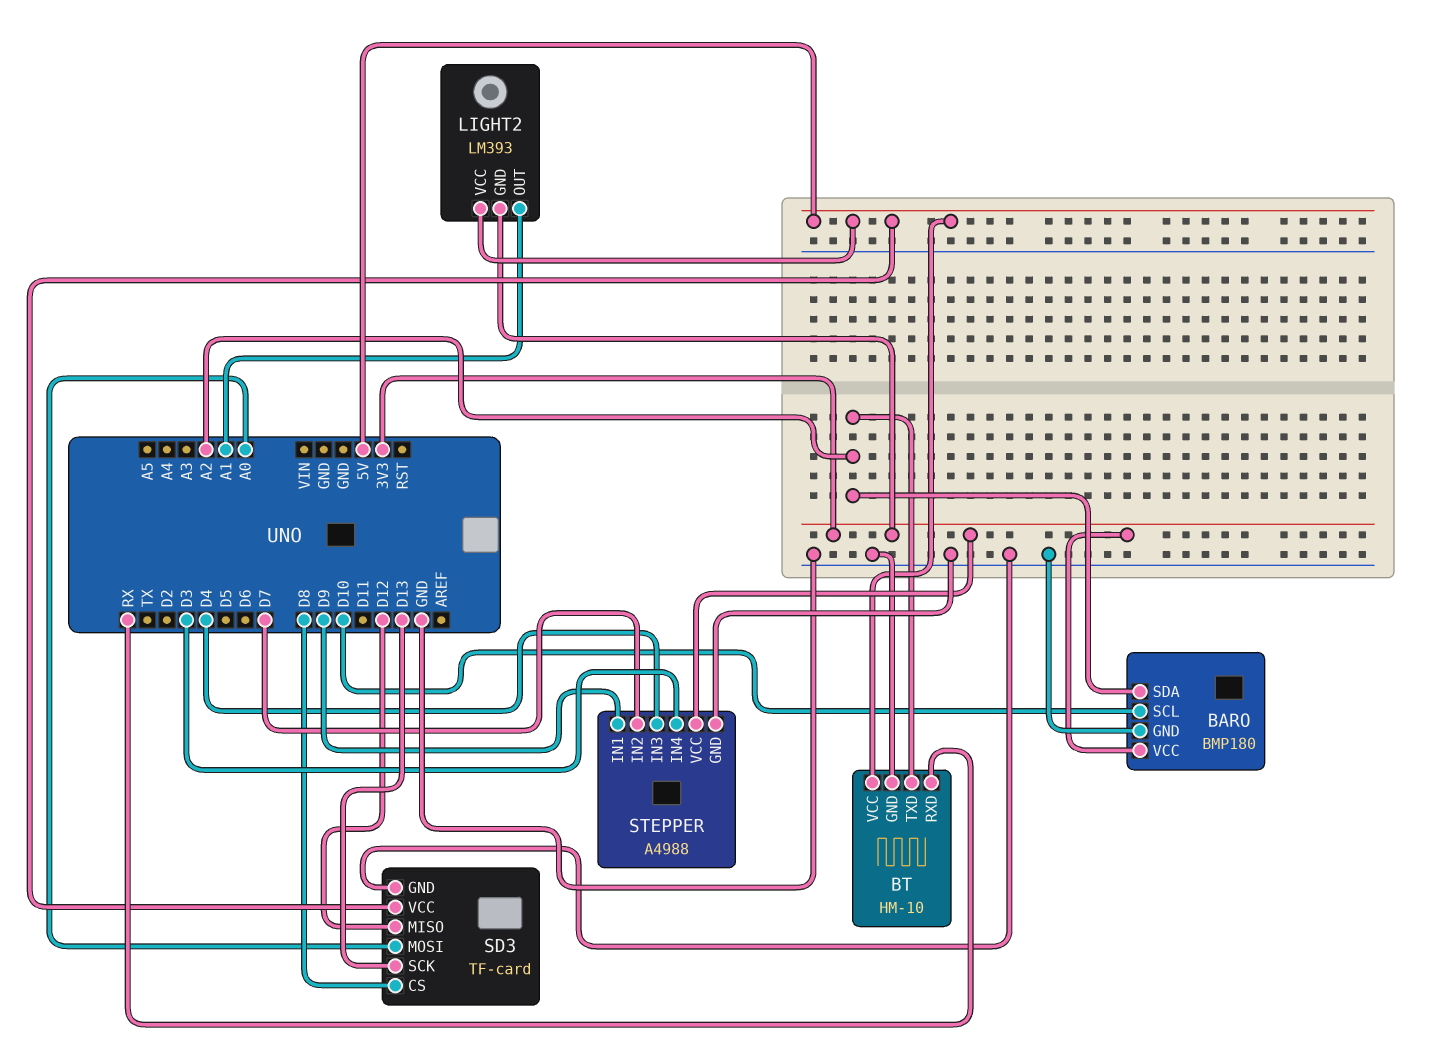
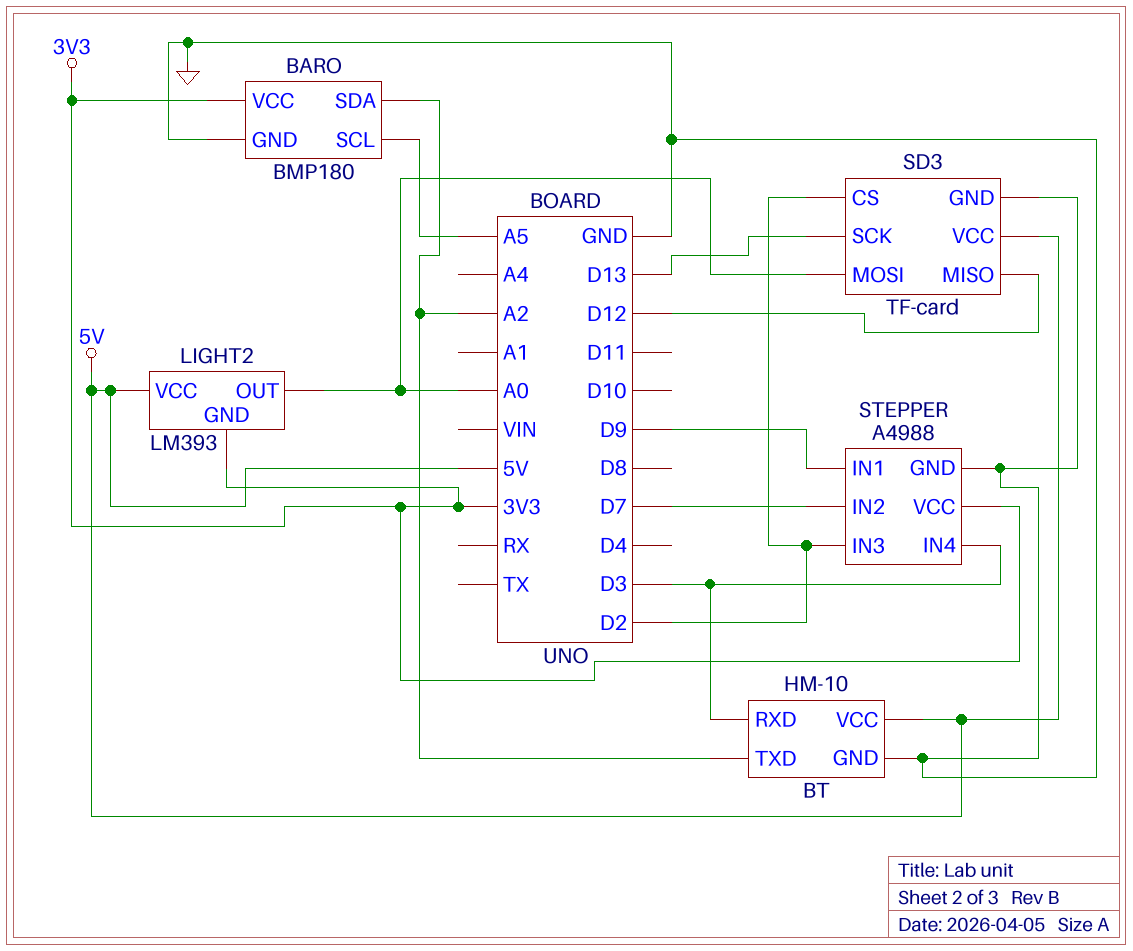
BARO pin SCL: D10 -> A5
BT pin RXD: RX -> D3
LIGHT2 pin OUT: A1 -> A0
SD3 pin CS: D8 -> D2
STEPPER pin IN3: D4 -> D2

